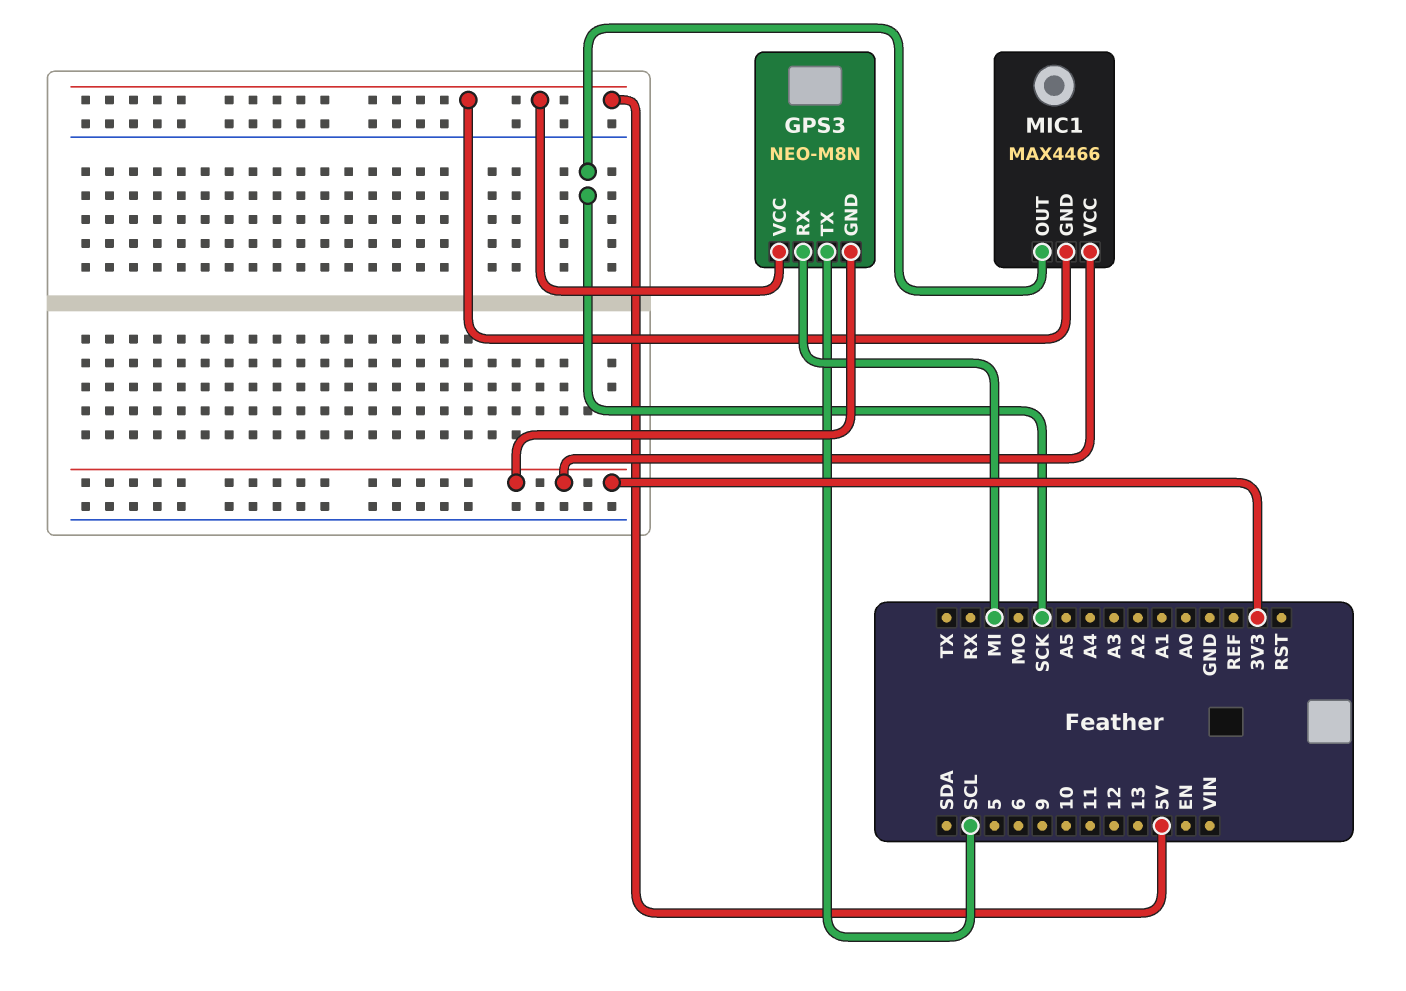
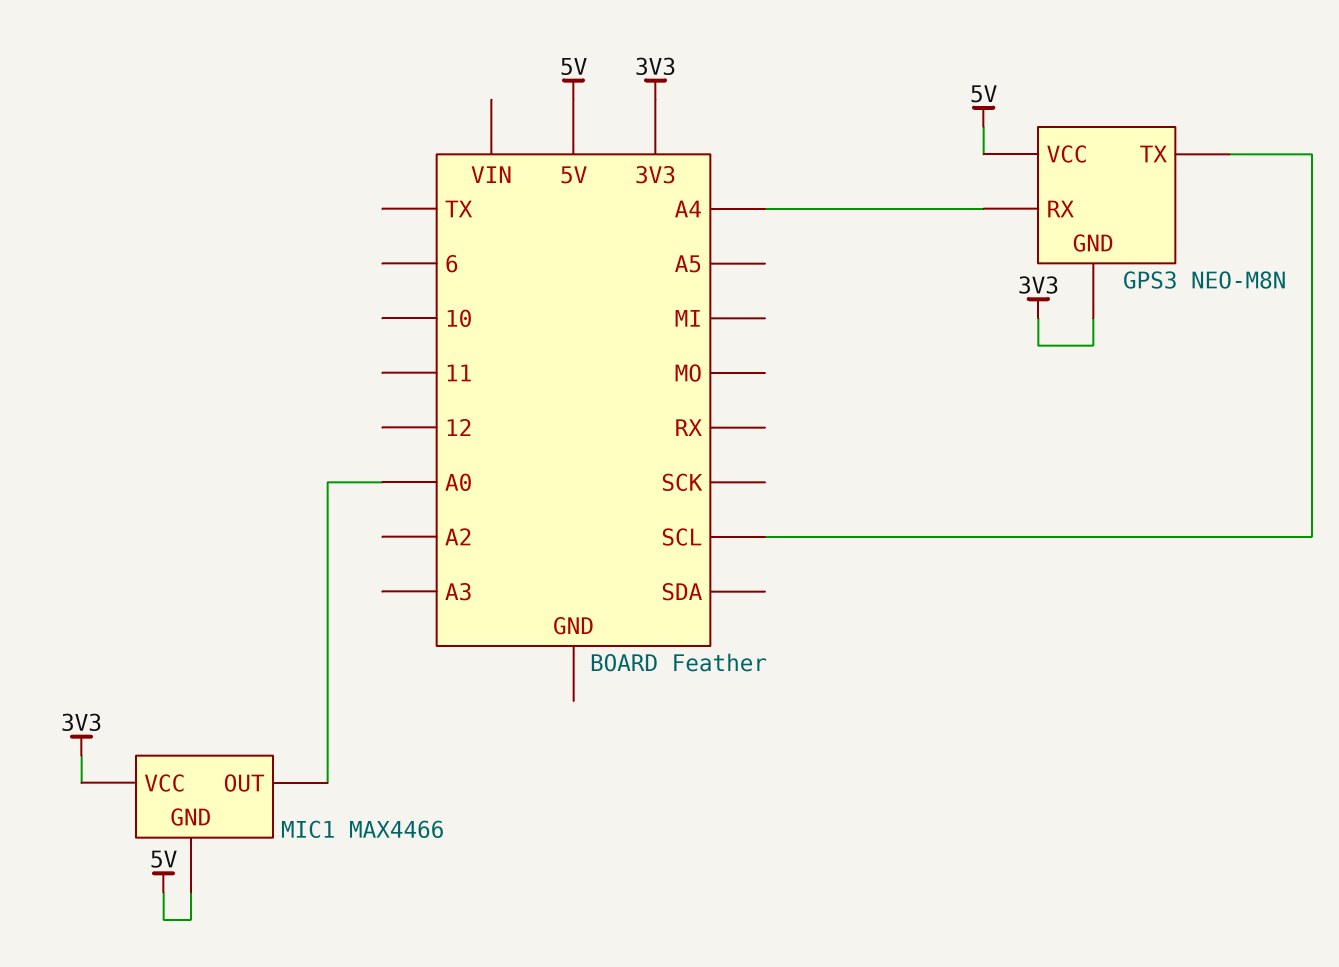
GPS3 pin RX: MI -> A4
MIC1 pin OUT: SCK -> A0

